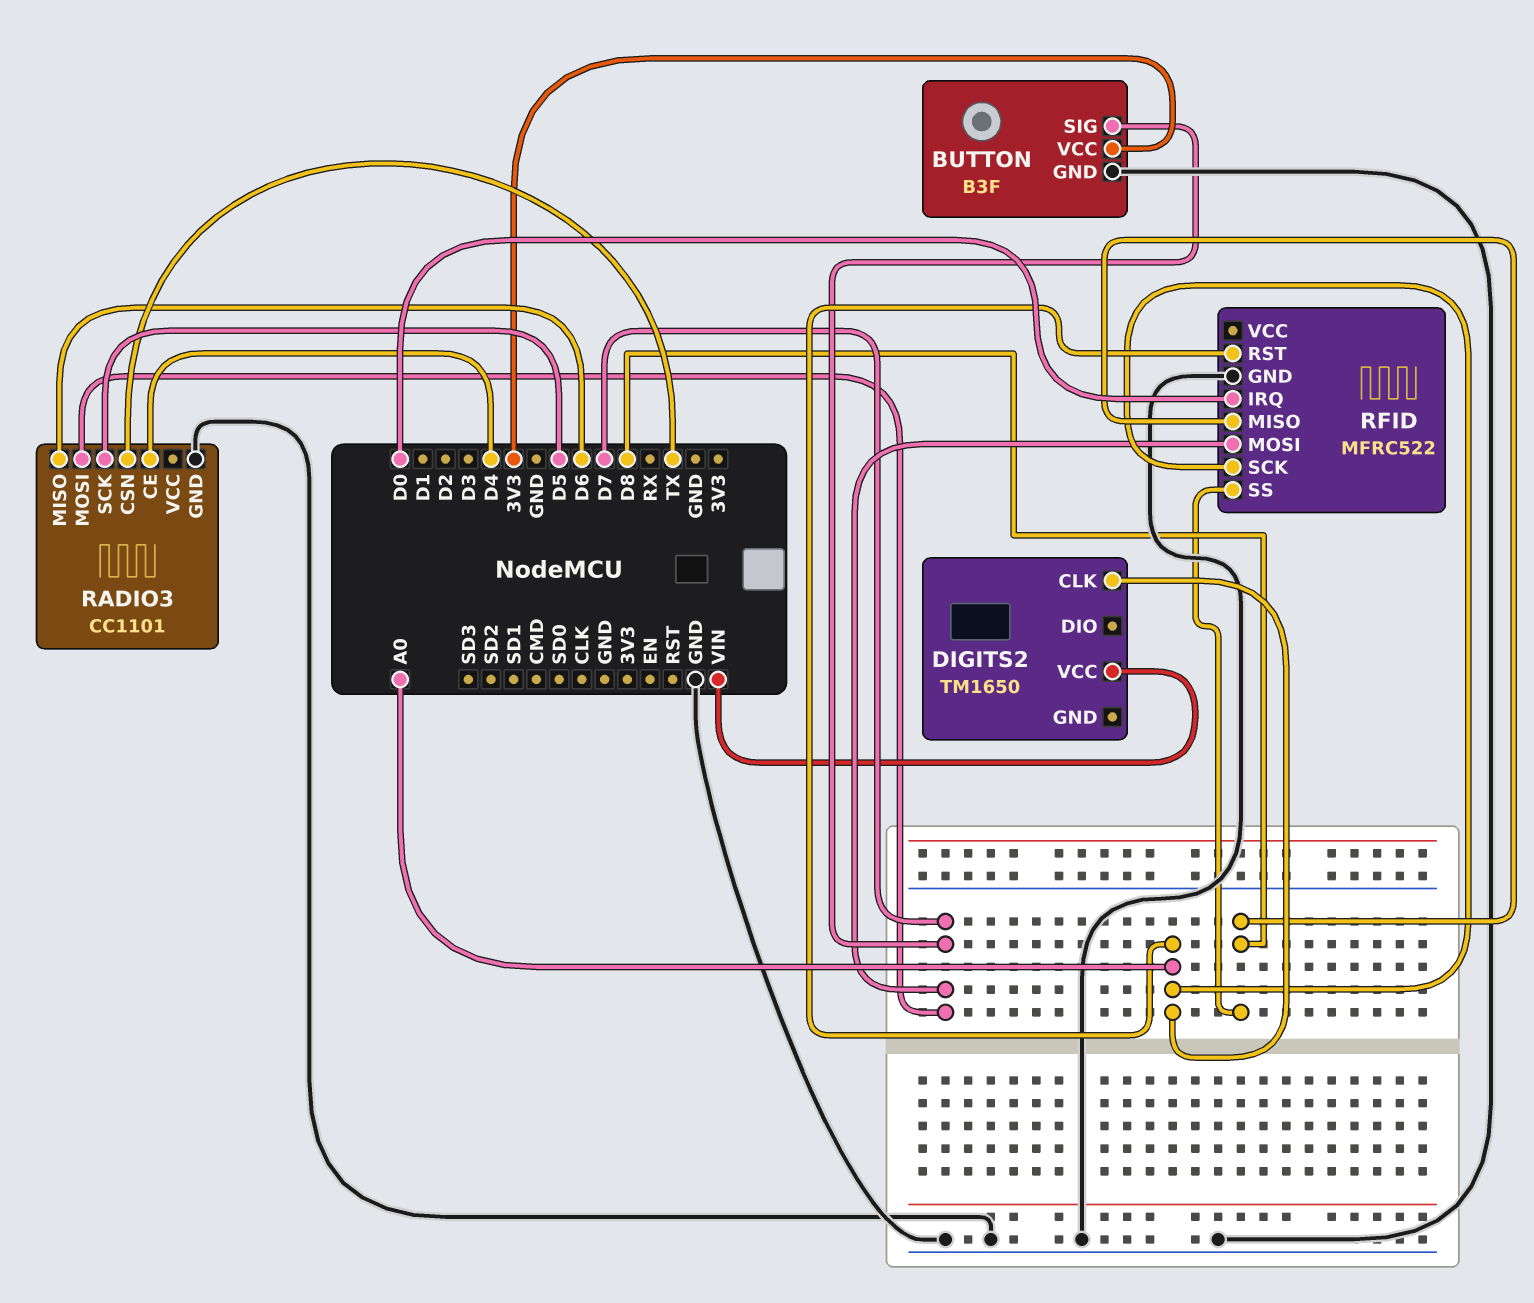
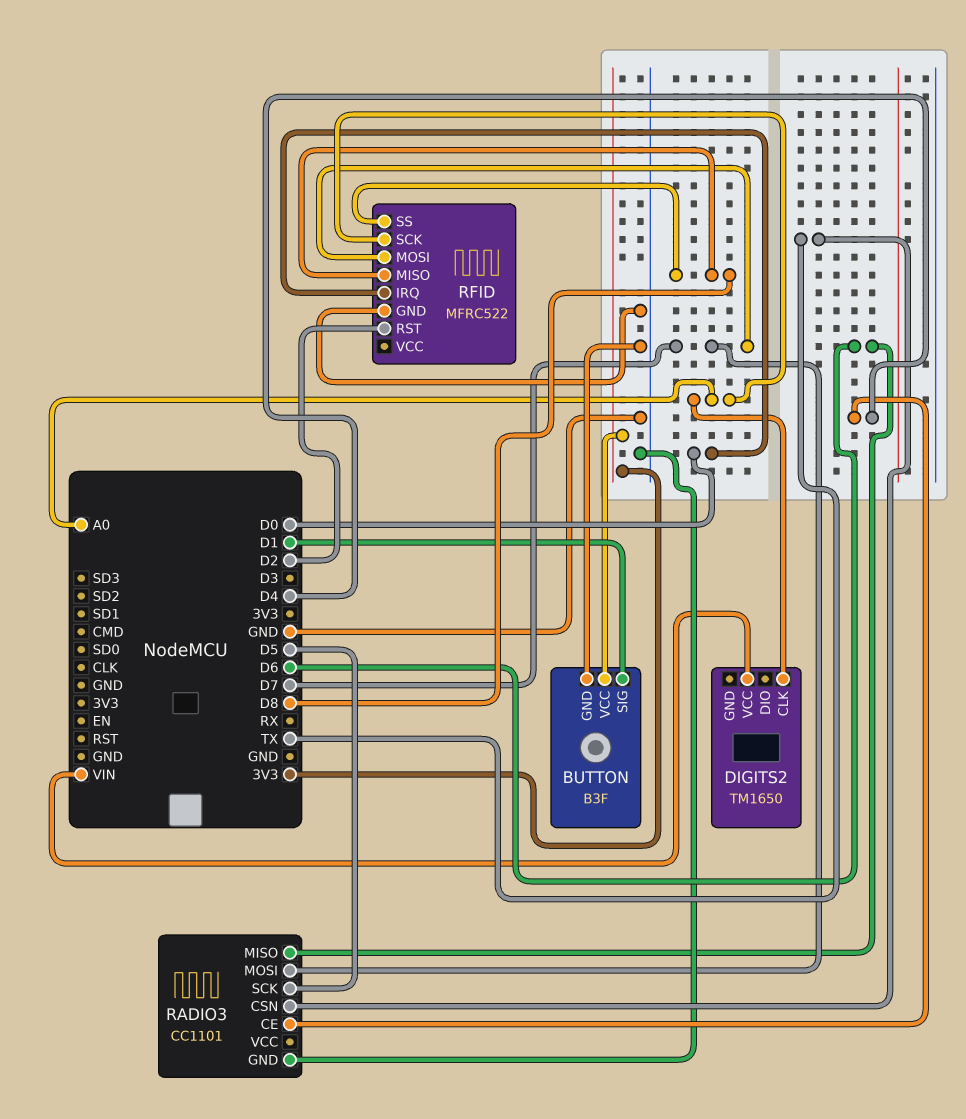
BUTTON pin SIG: D7 -> D1
RFID pin RST: A0 -> D2

